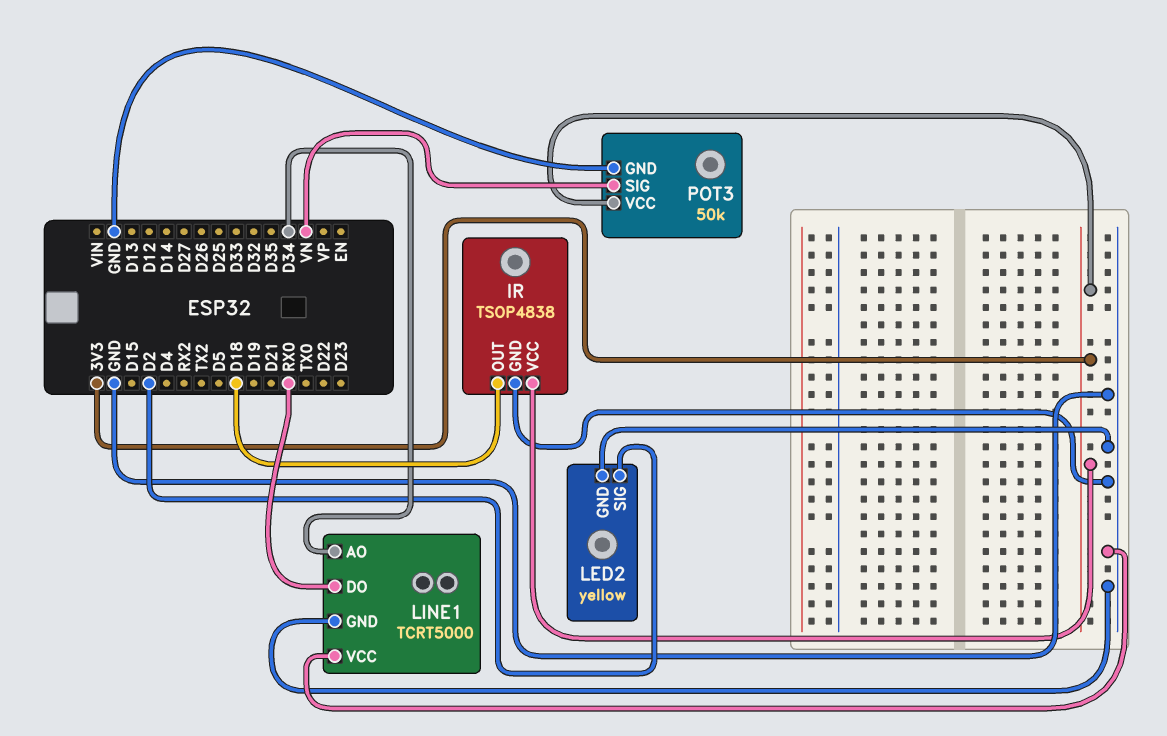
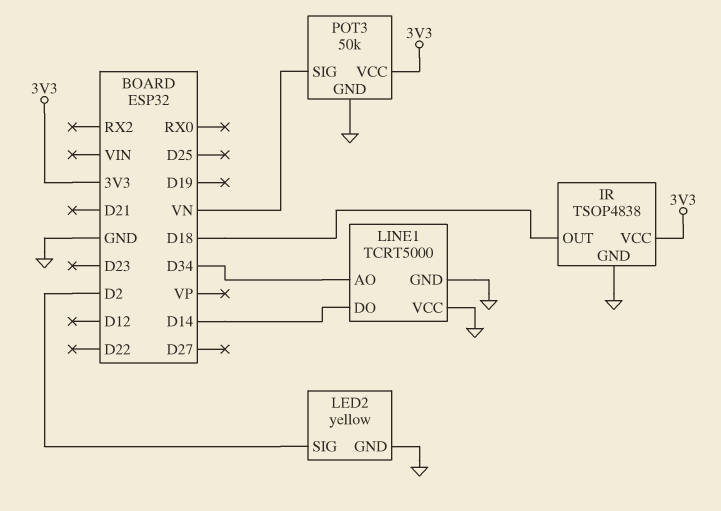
LINE1 pin DO: RX0 -> D14

